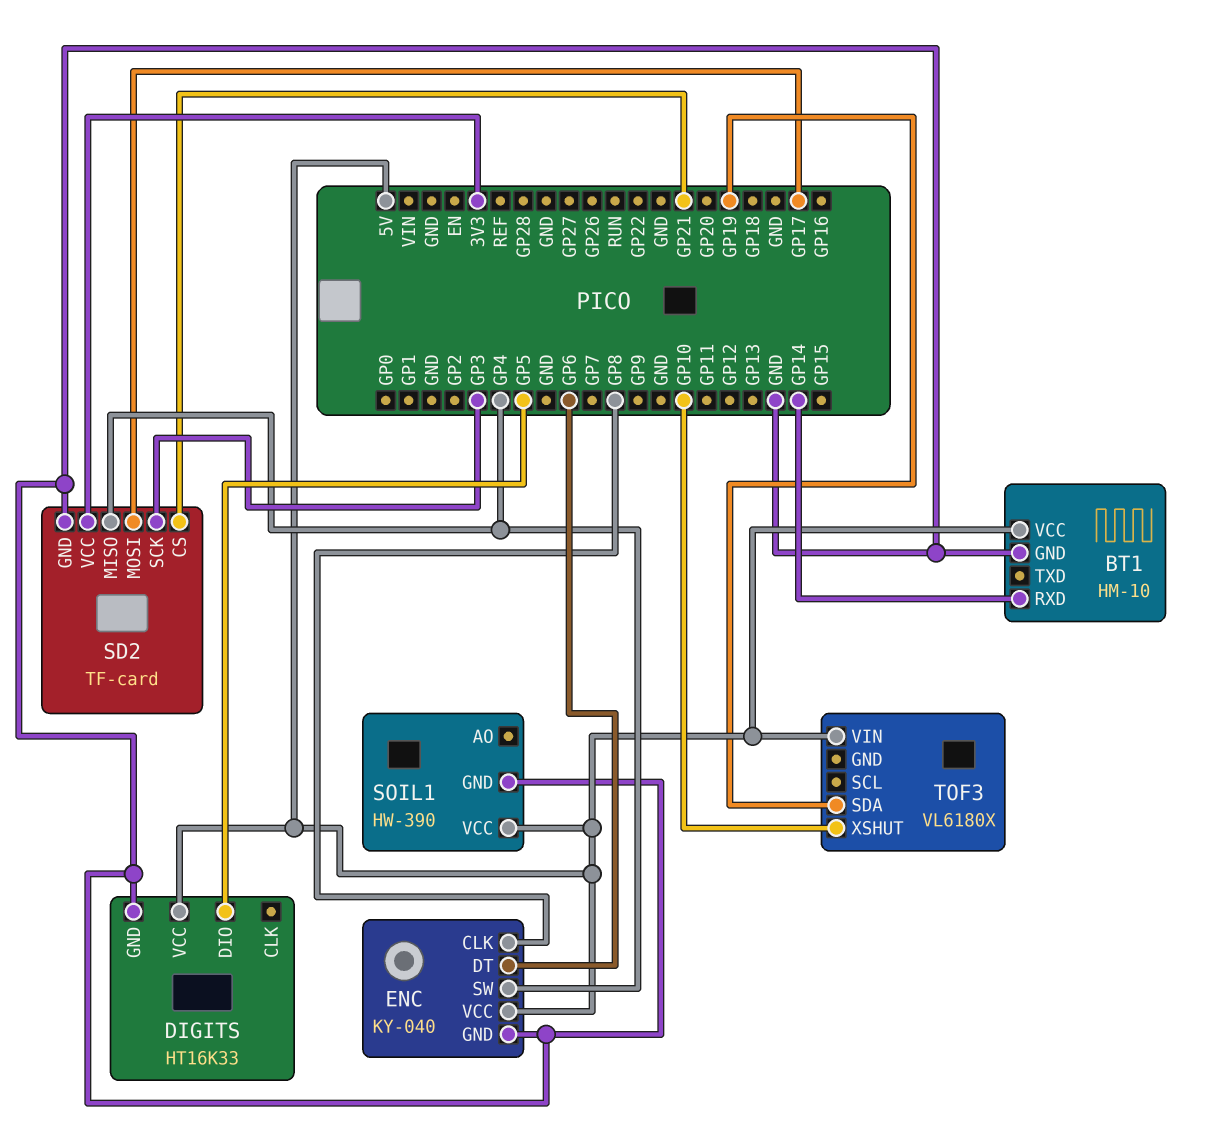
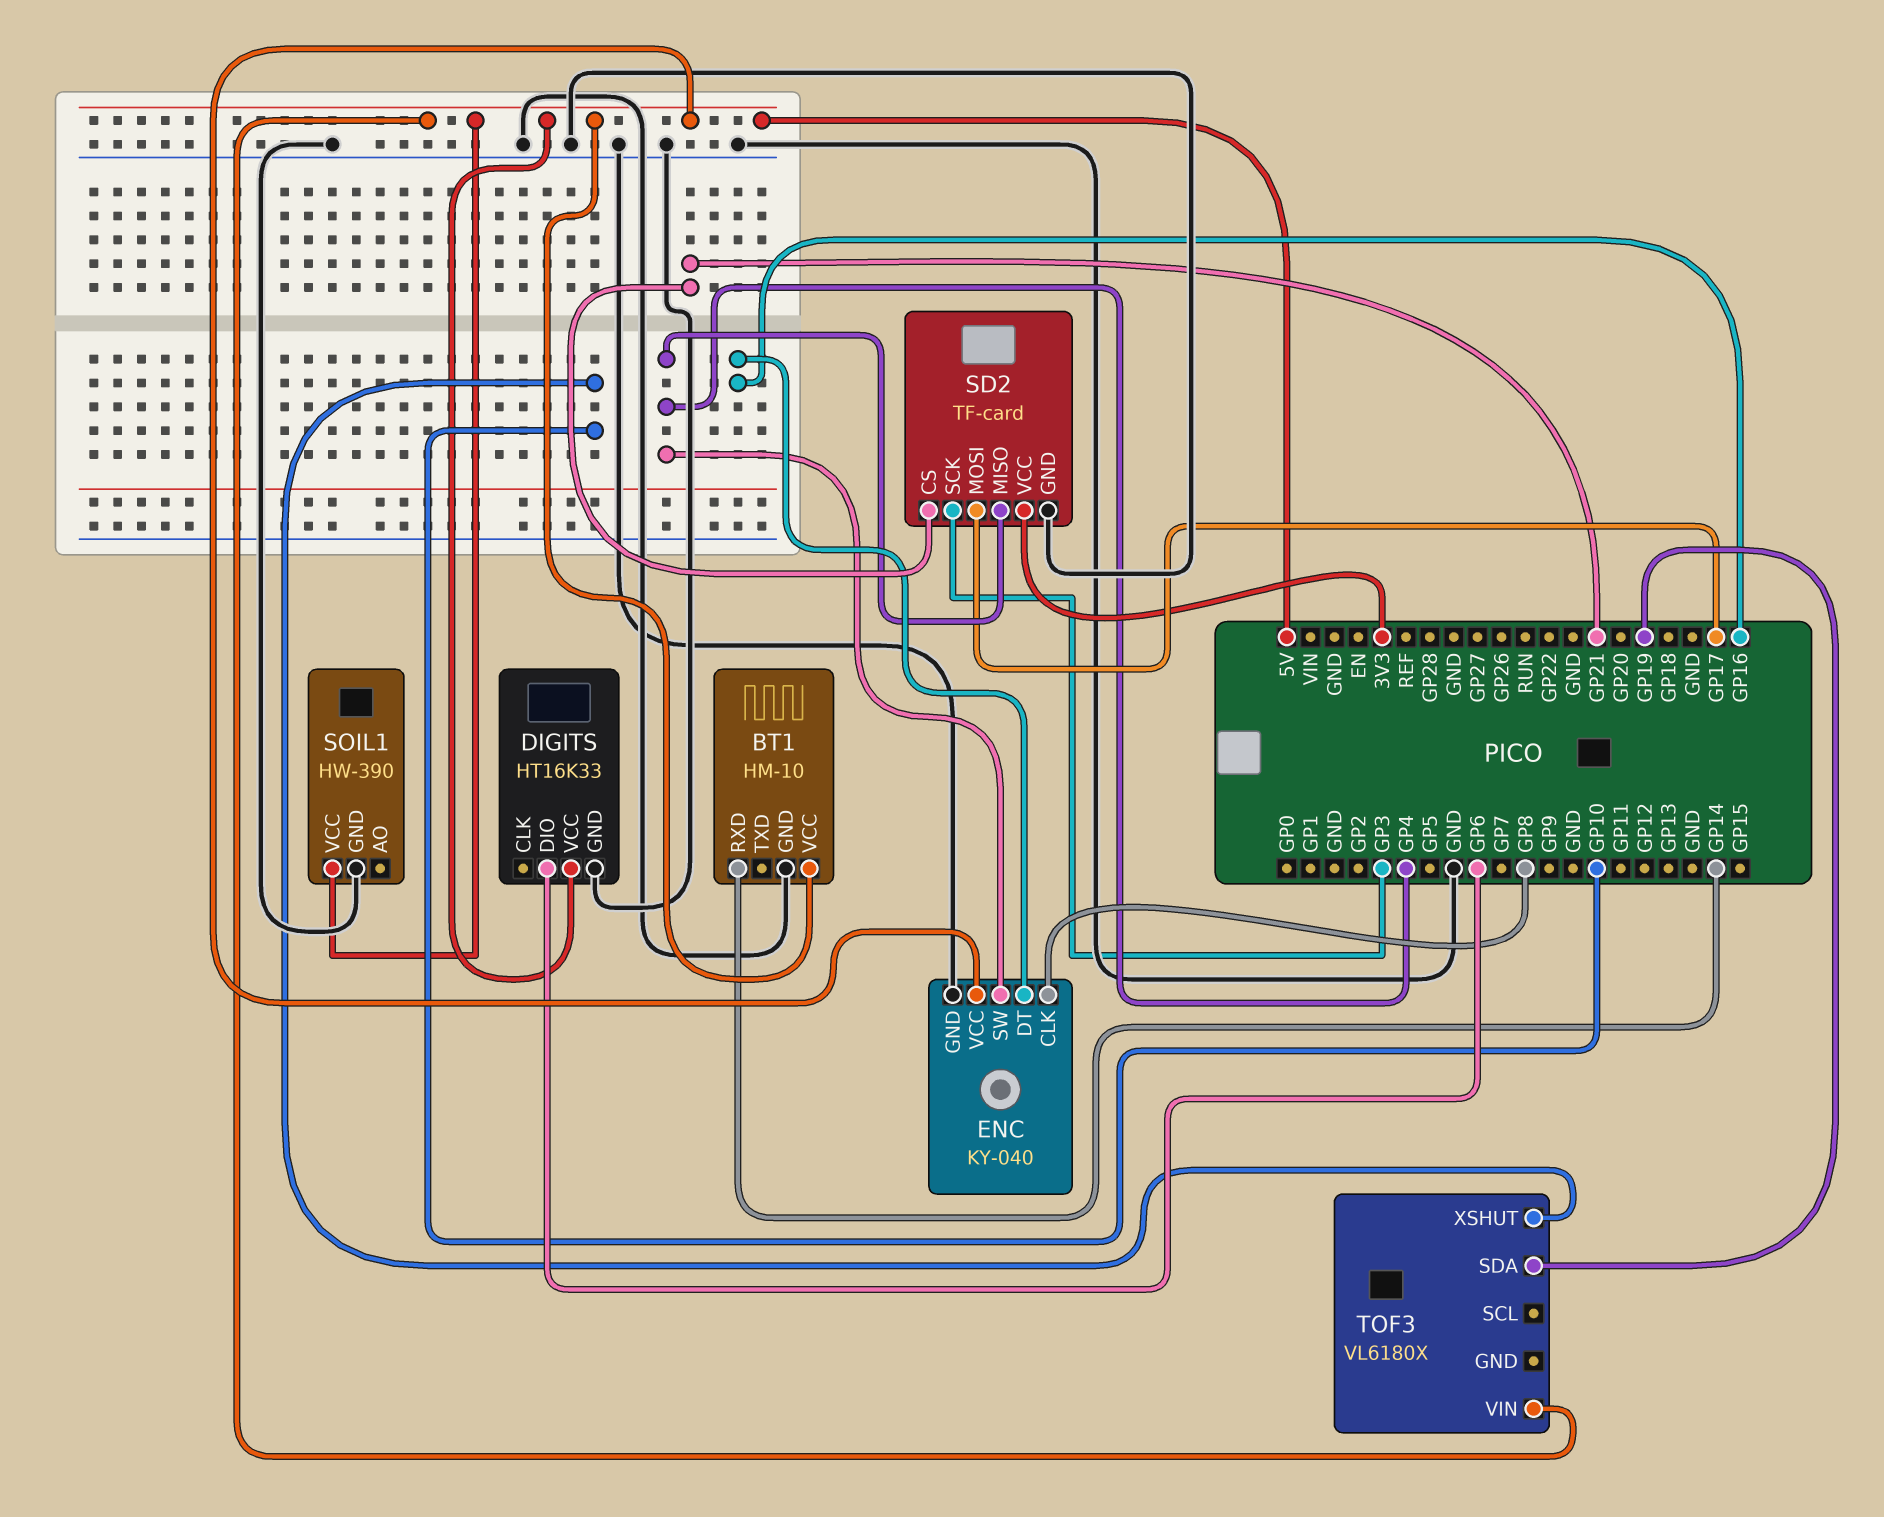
DIGITS pin DIO: GP5 -> GP6
ENC pin DT: GP6 -> GP16

